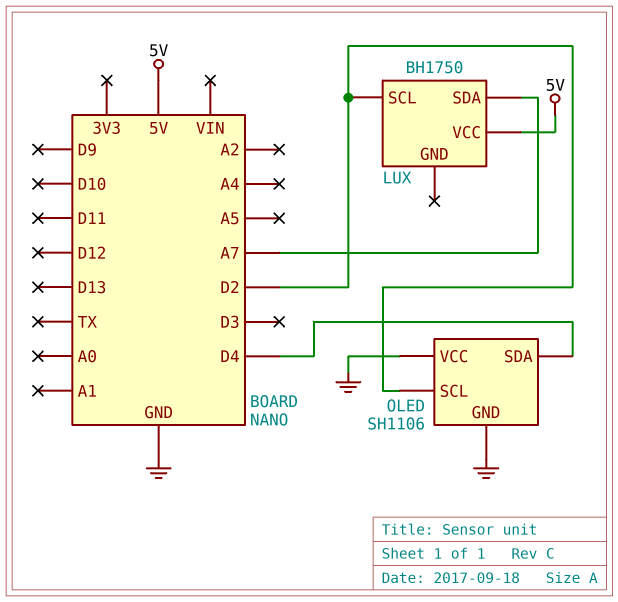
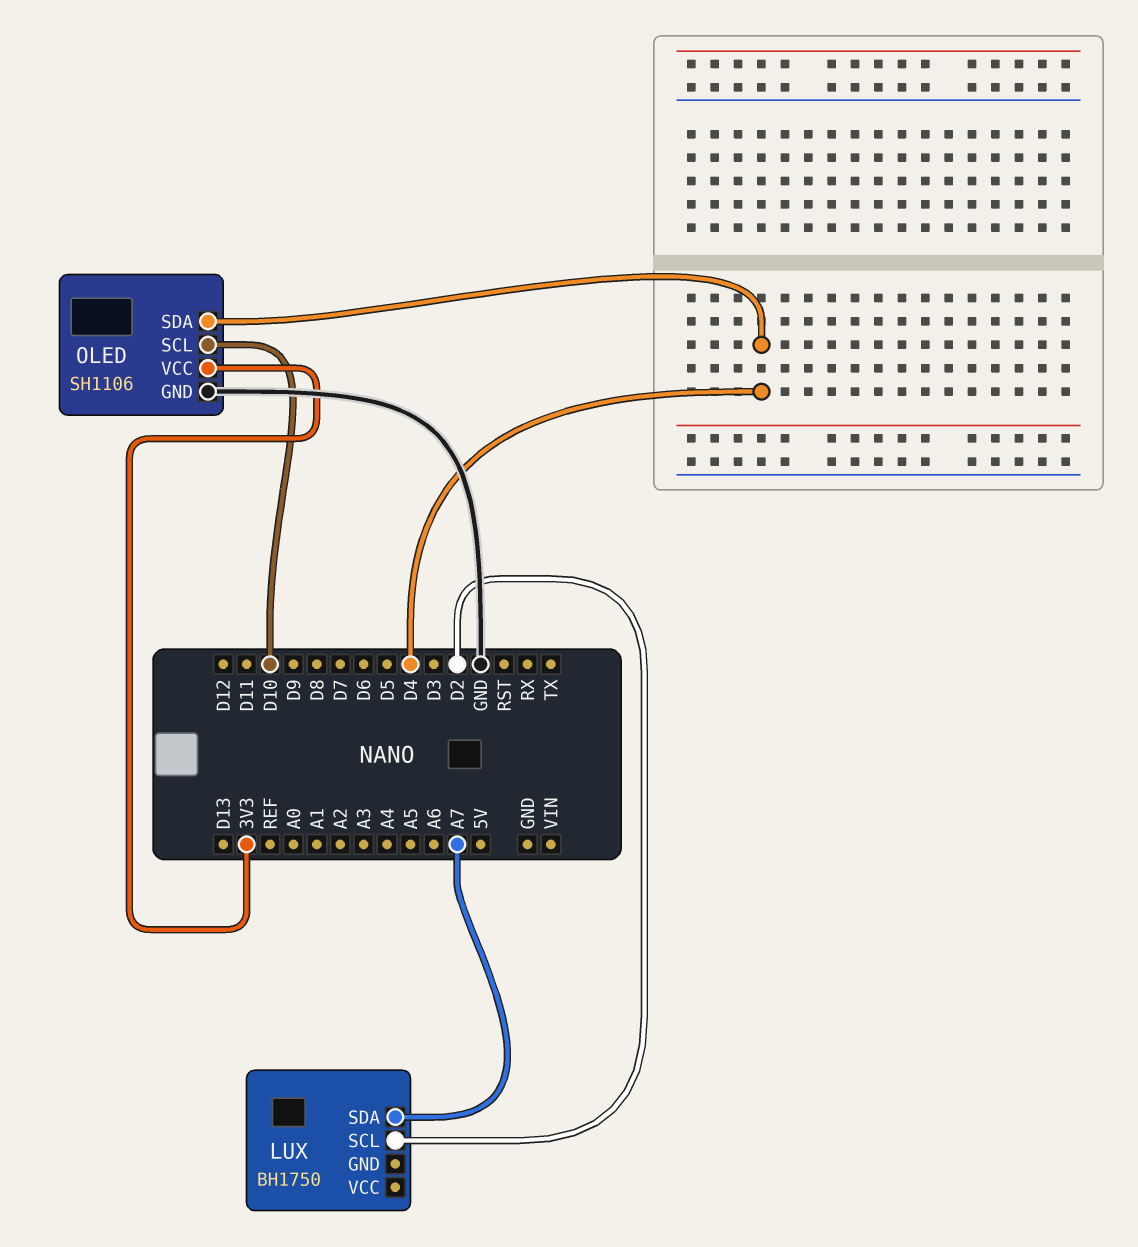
LUX pin VCC: 5V -> none
OLED pin SCL: D2 -> D10
OLED pin VCC: GND -> 3V3

